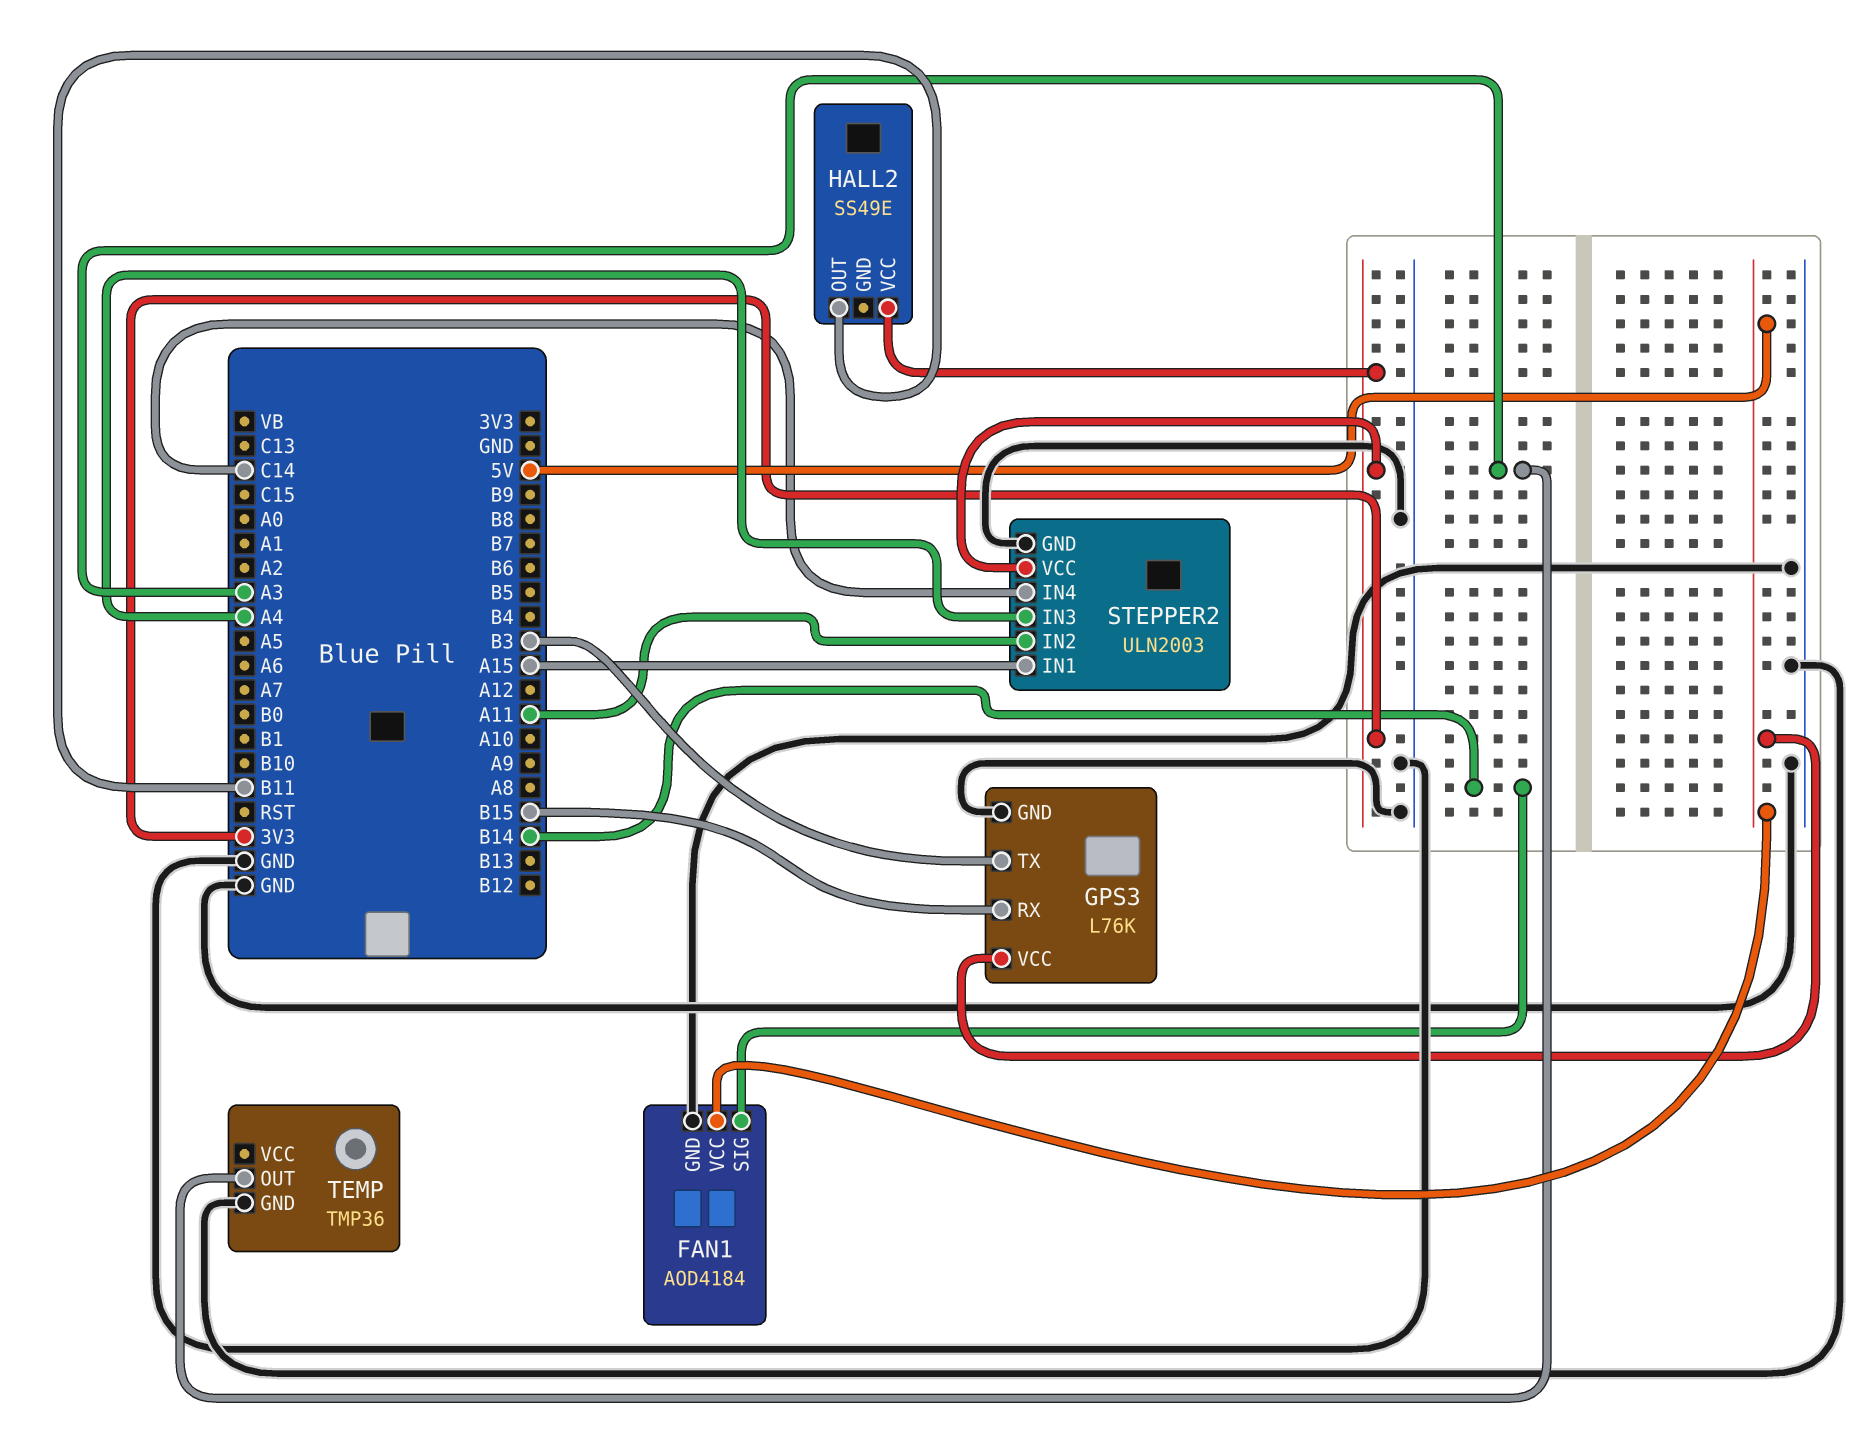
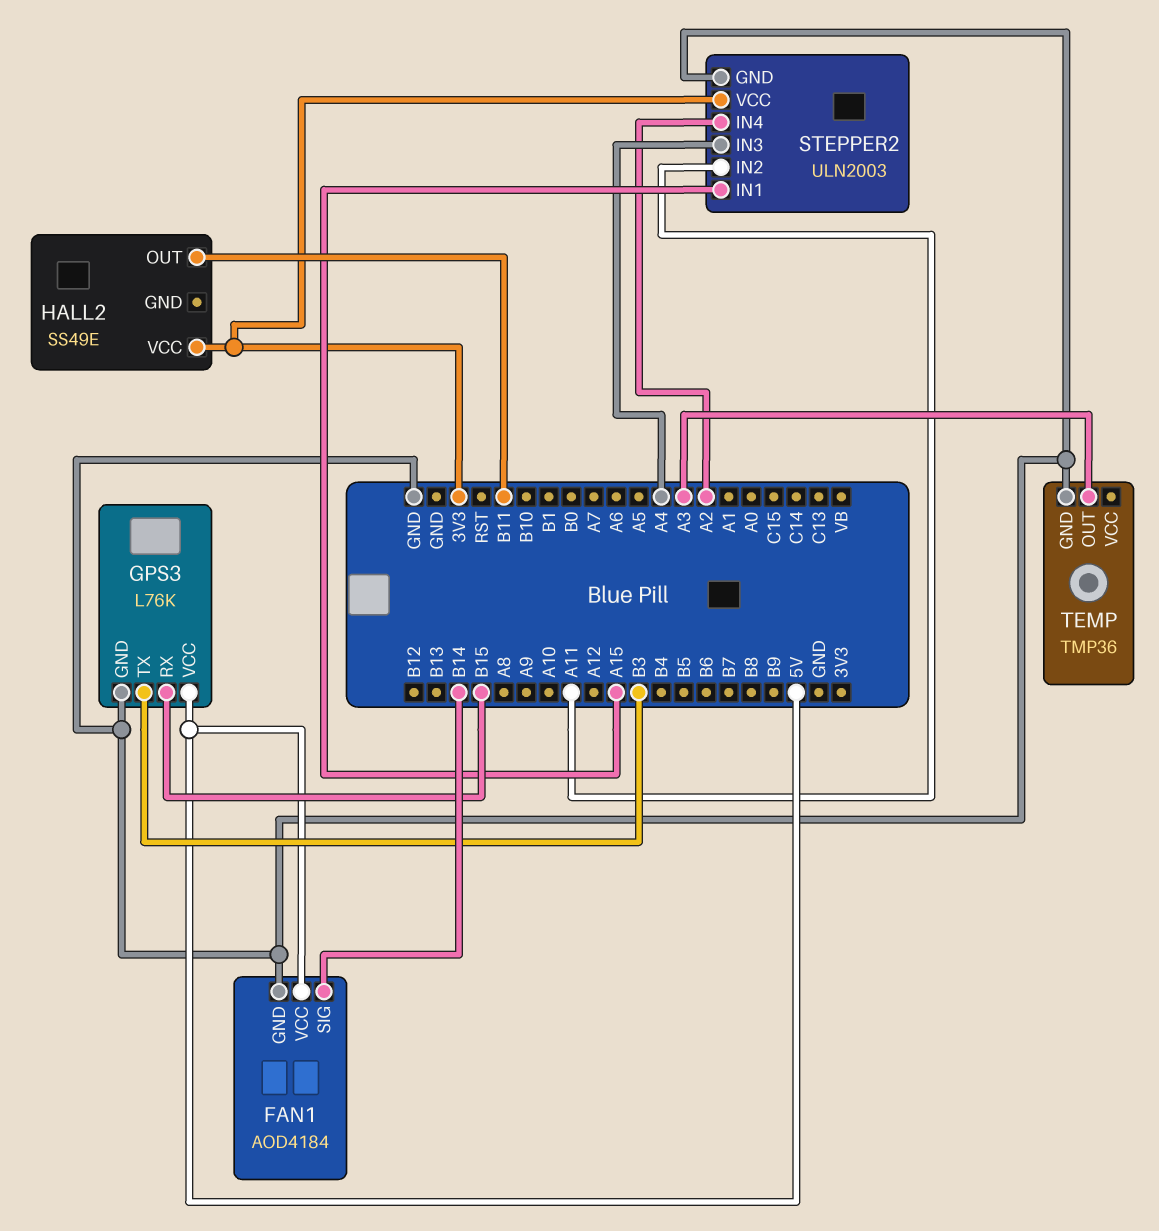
STEPPER2 pin IN4: C14 -> A2

